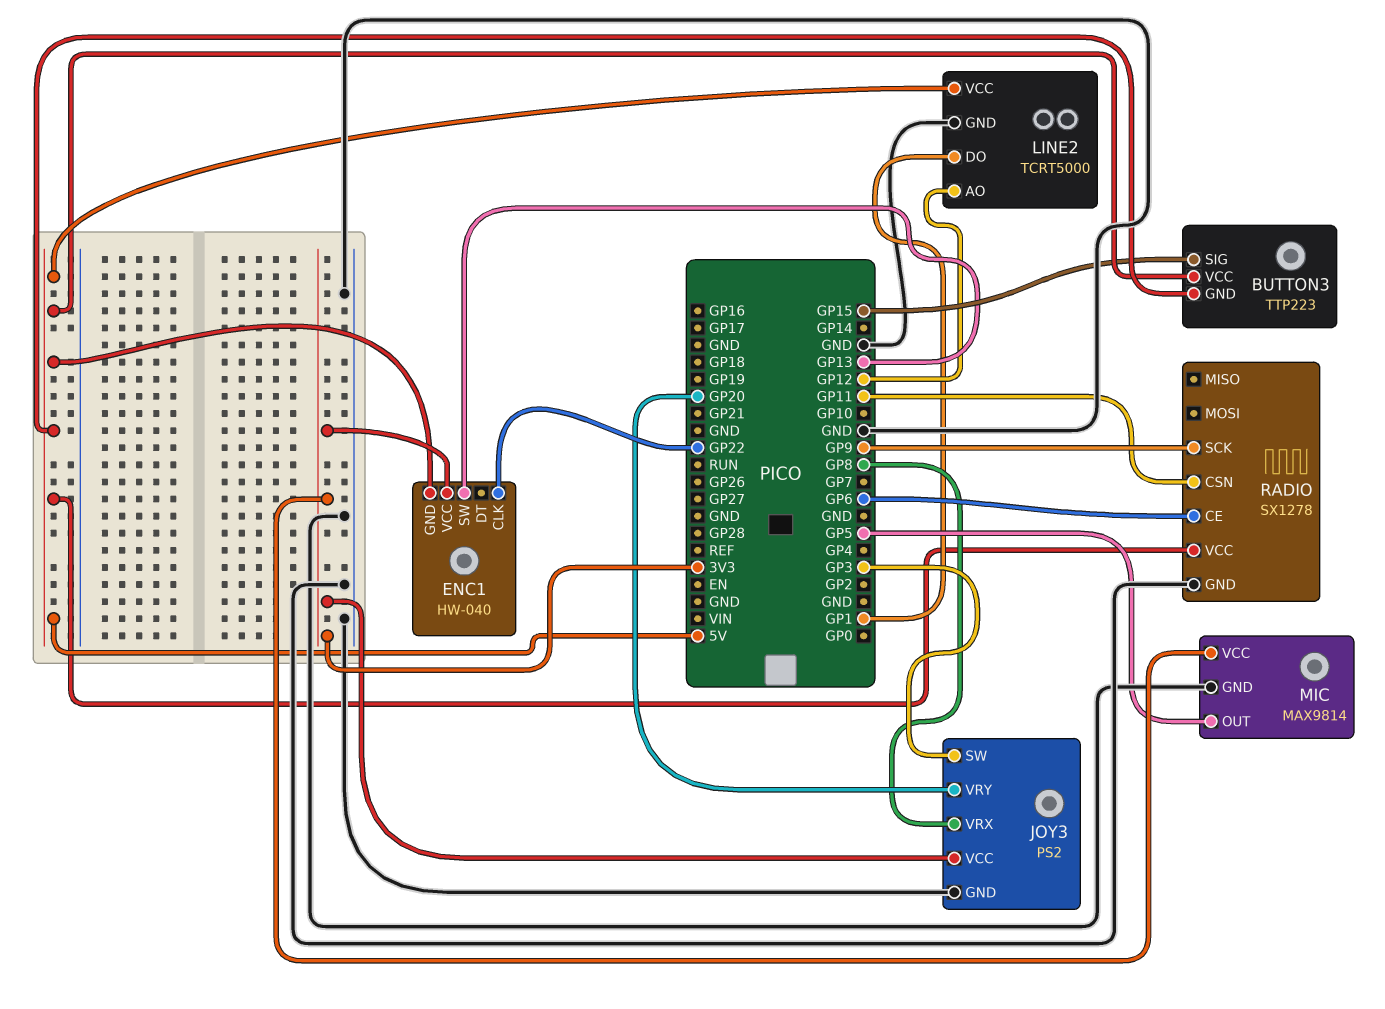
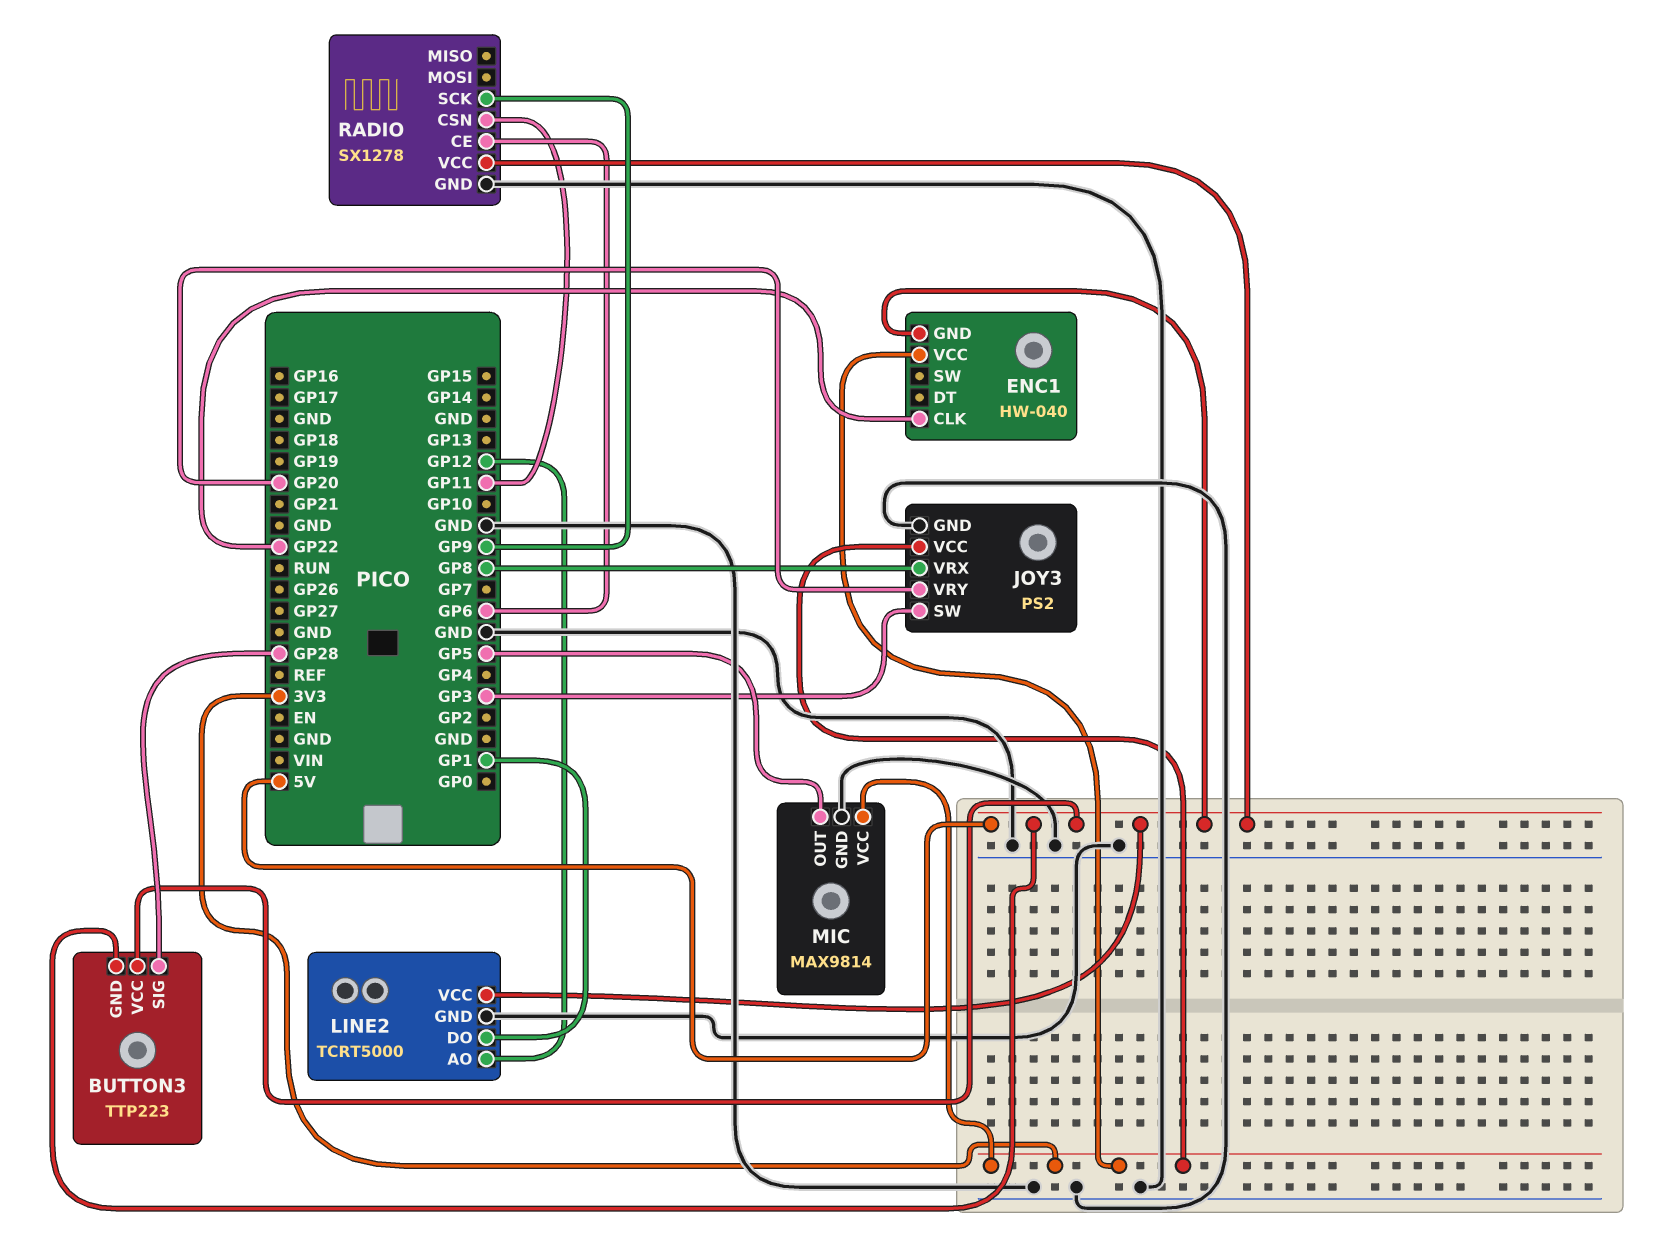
BUTTON3 pin SIG: GP15 -> GP28
ENC1 pin SW: GP13 -> none

